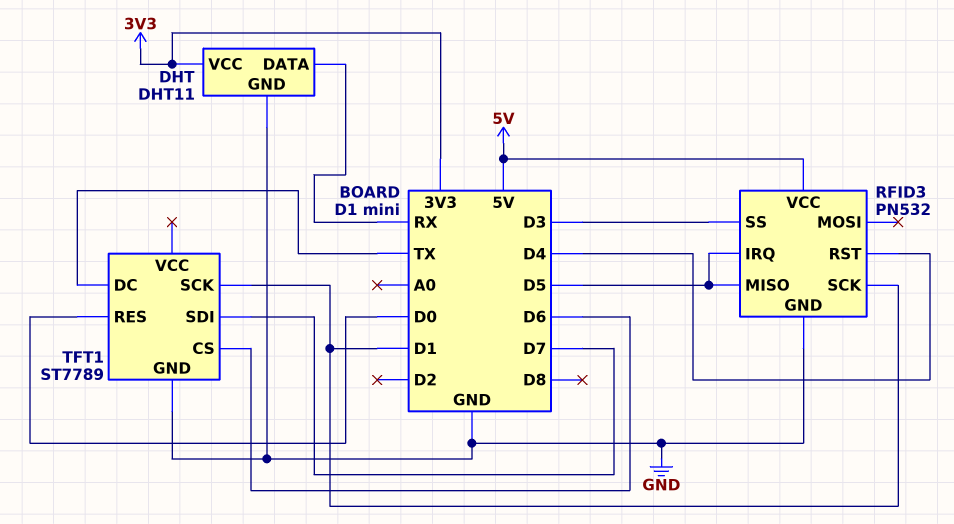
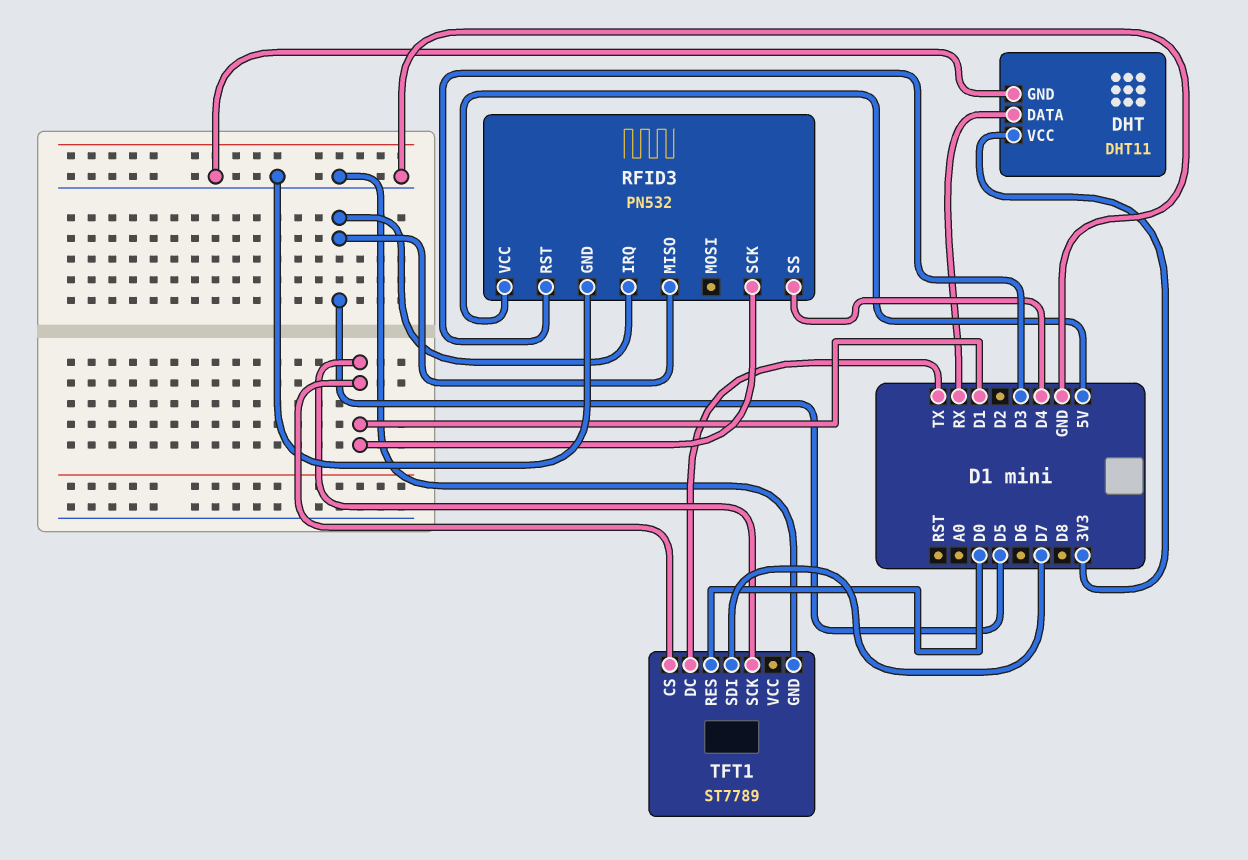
RFID3 pin RST: D4 -> D3
RFID3 pin SS: D3 -> D4
TFT1 pin CS: D6 -> D1

